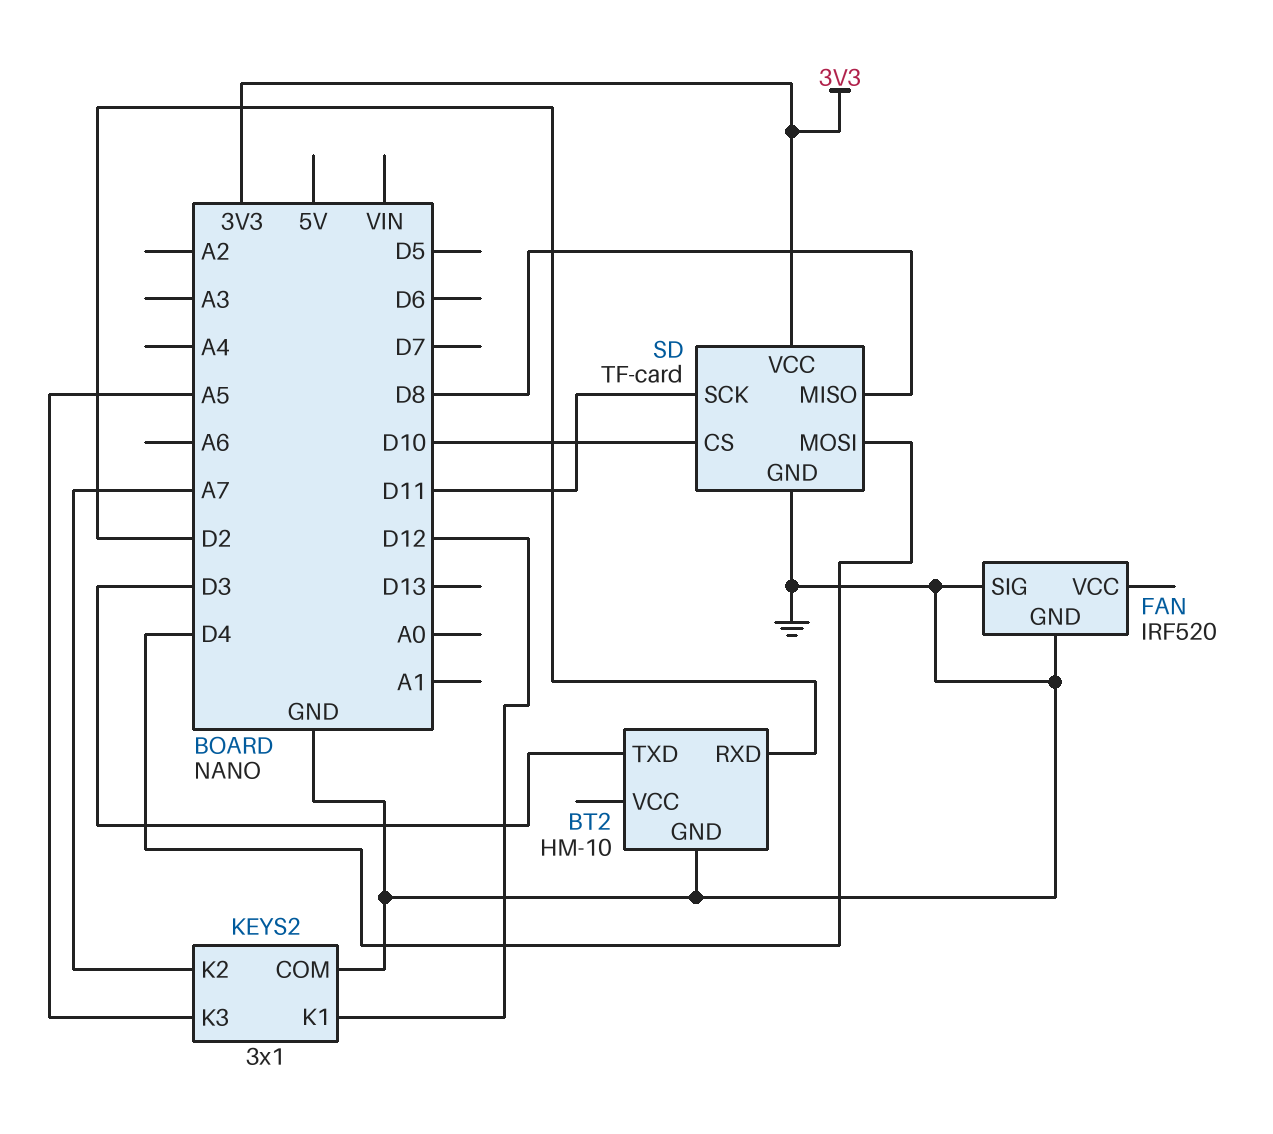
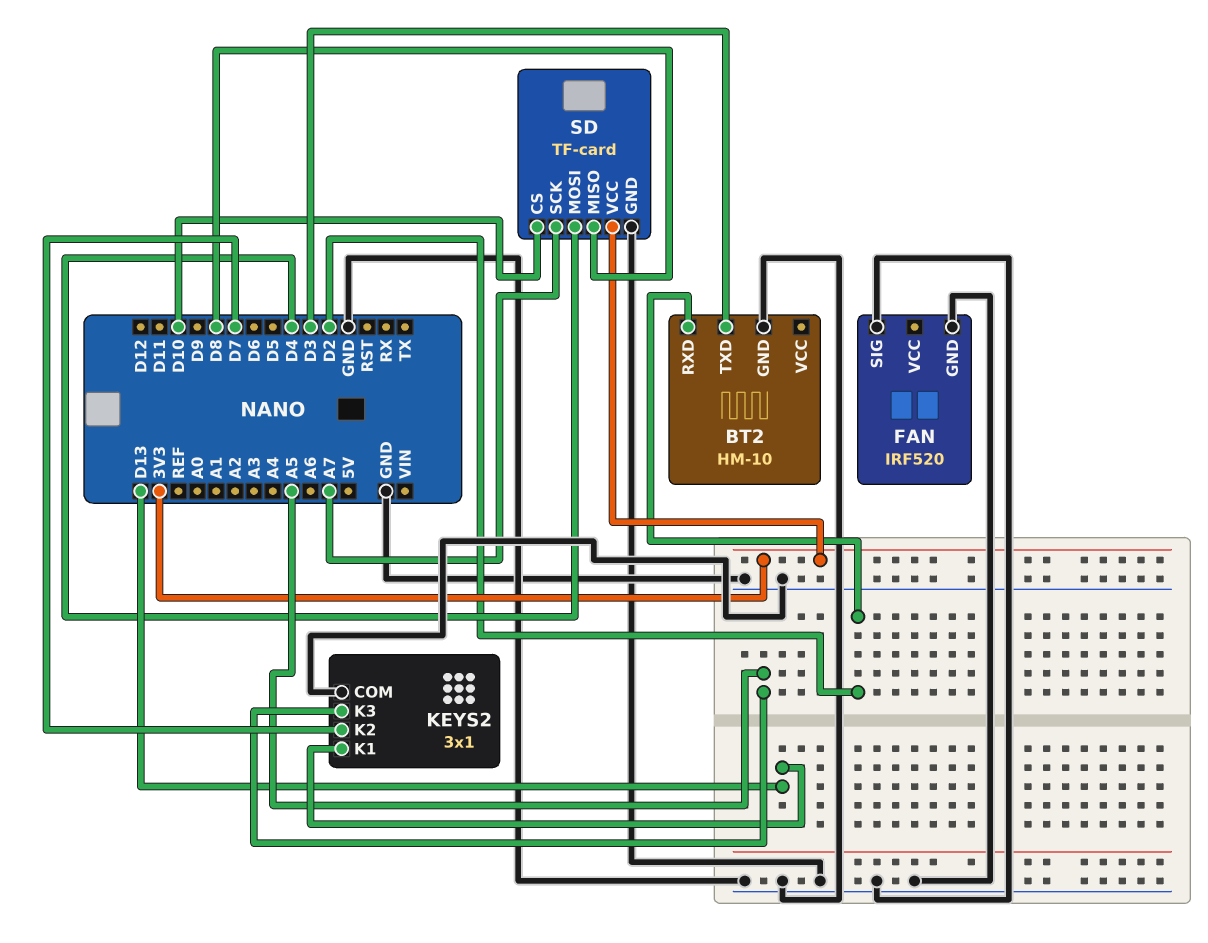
KEYS2 pin K1: D12 -> D13
KEYS2 pin K2: A7 -> D7
SD pin SCK: D11 -> A7

